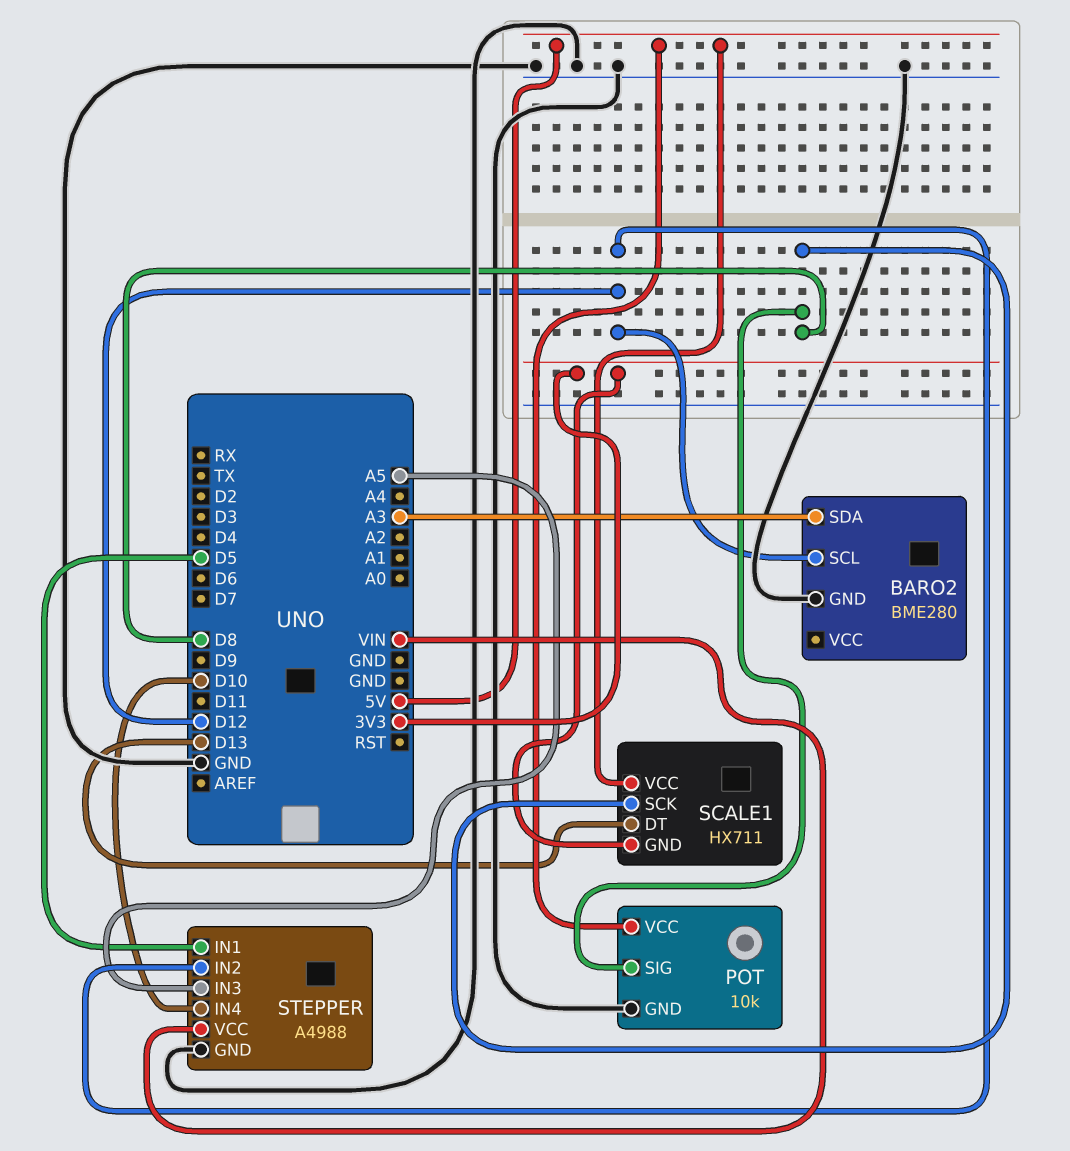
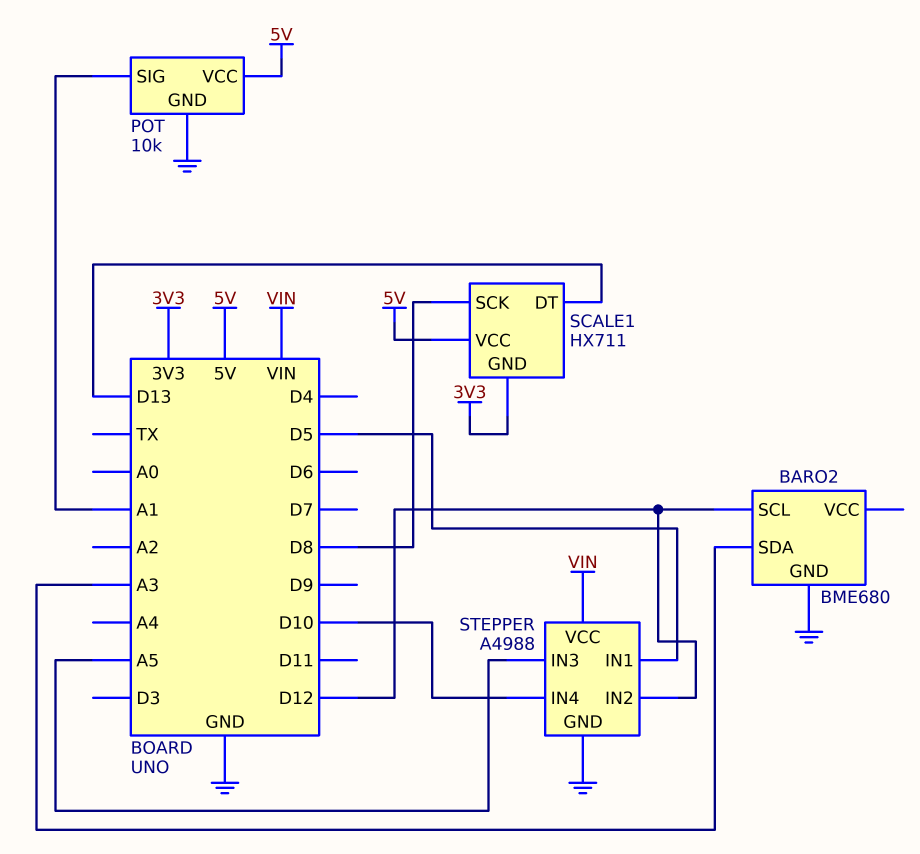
BARO2: BME280 -> BME680
POT pin SIG: D8 -> A1

